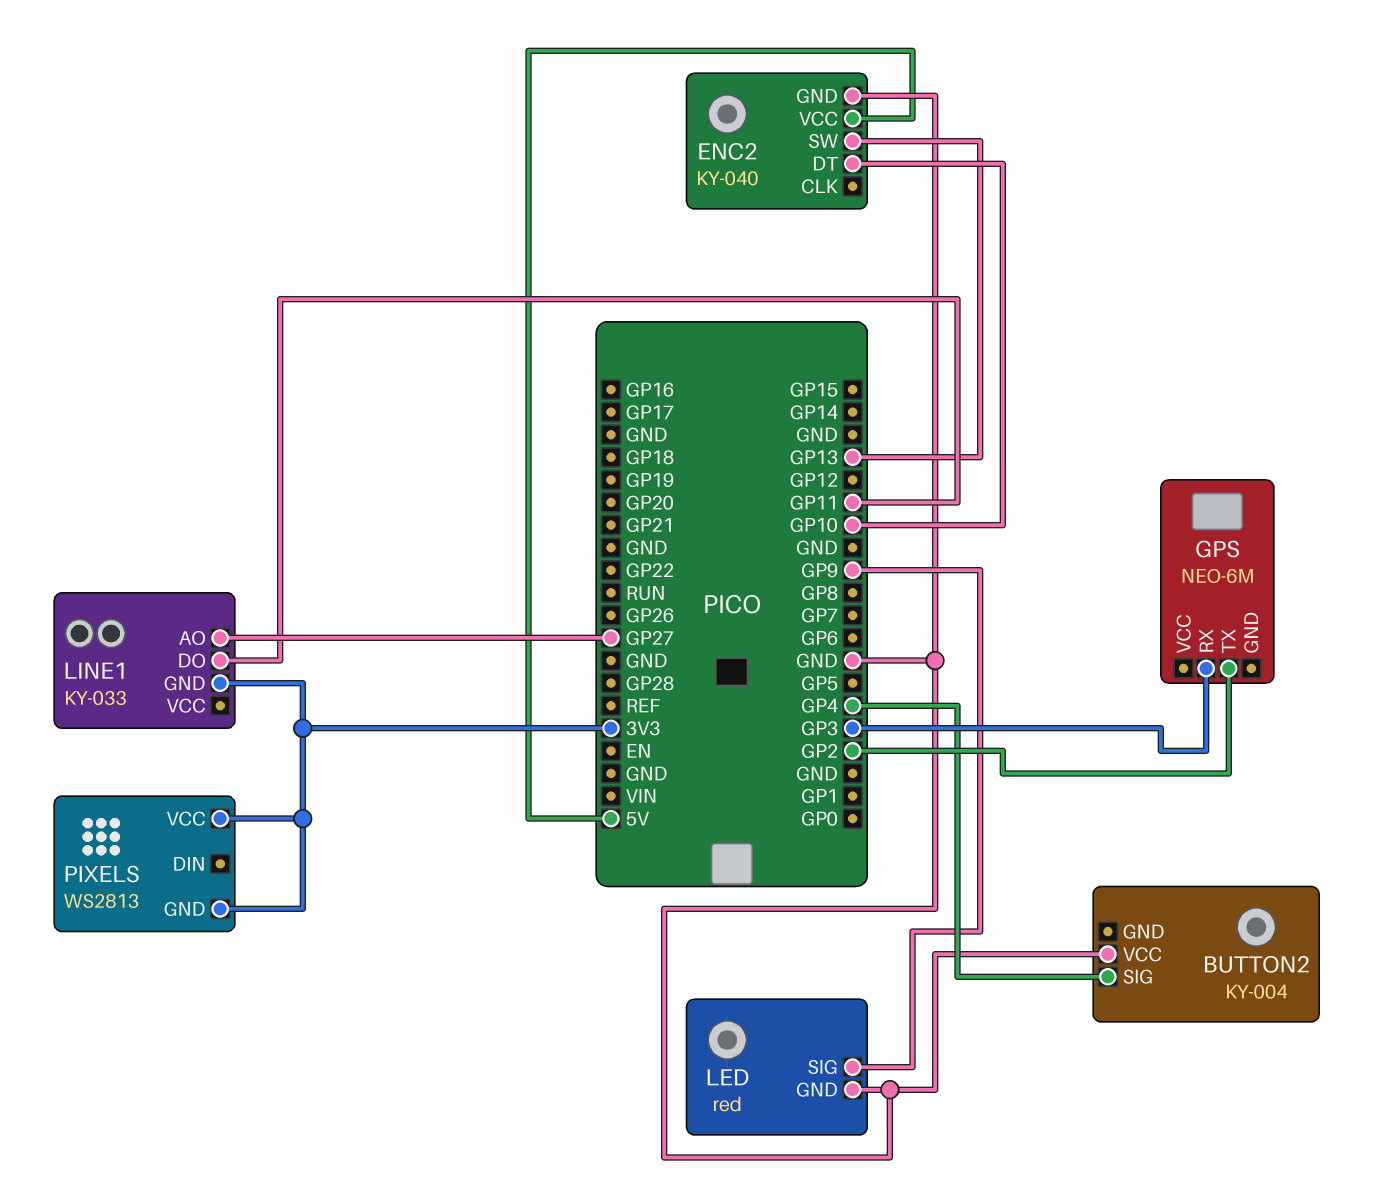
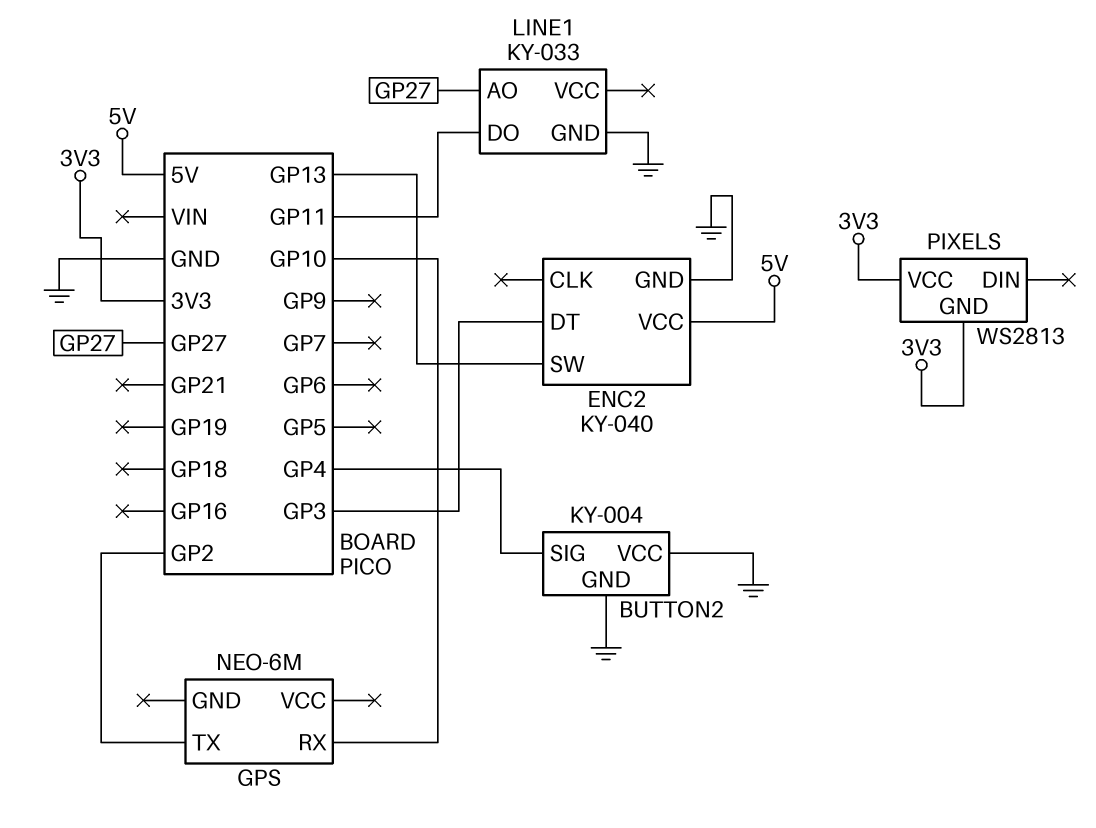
BUTTON2 pin GND: none -> GND
ENC2 pin DT: GP10 -> GP3
GPS pin RX: GP3 -> GP10
LED: red -> none
LED pin GND: GND -> none
LED pin SIG: GP9 -> none
LINE1 pin GND: 3V3 -> GND

